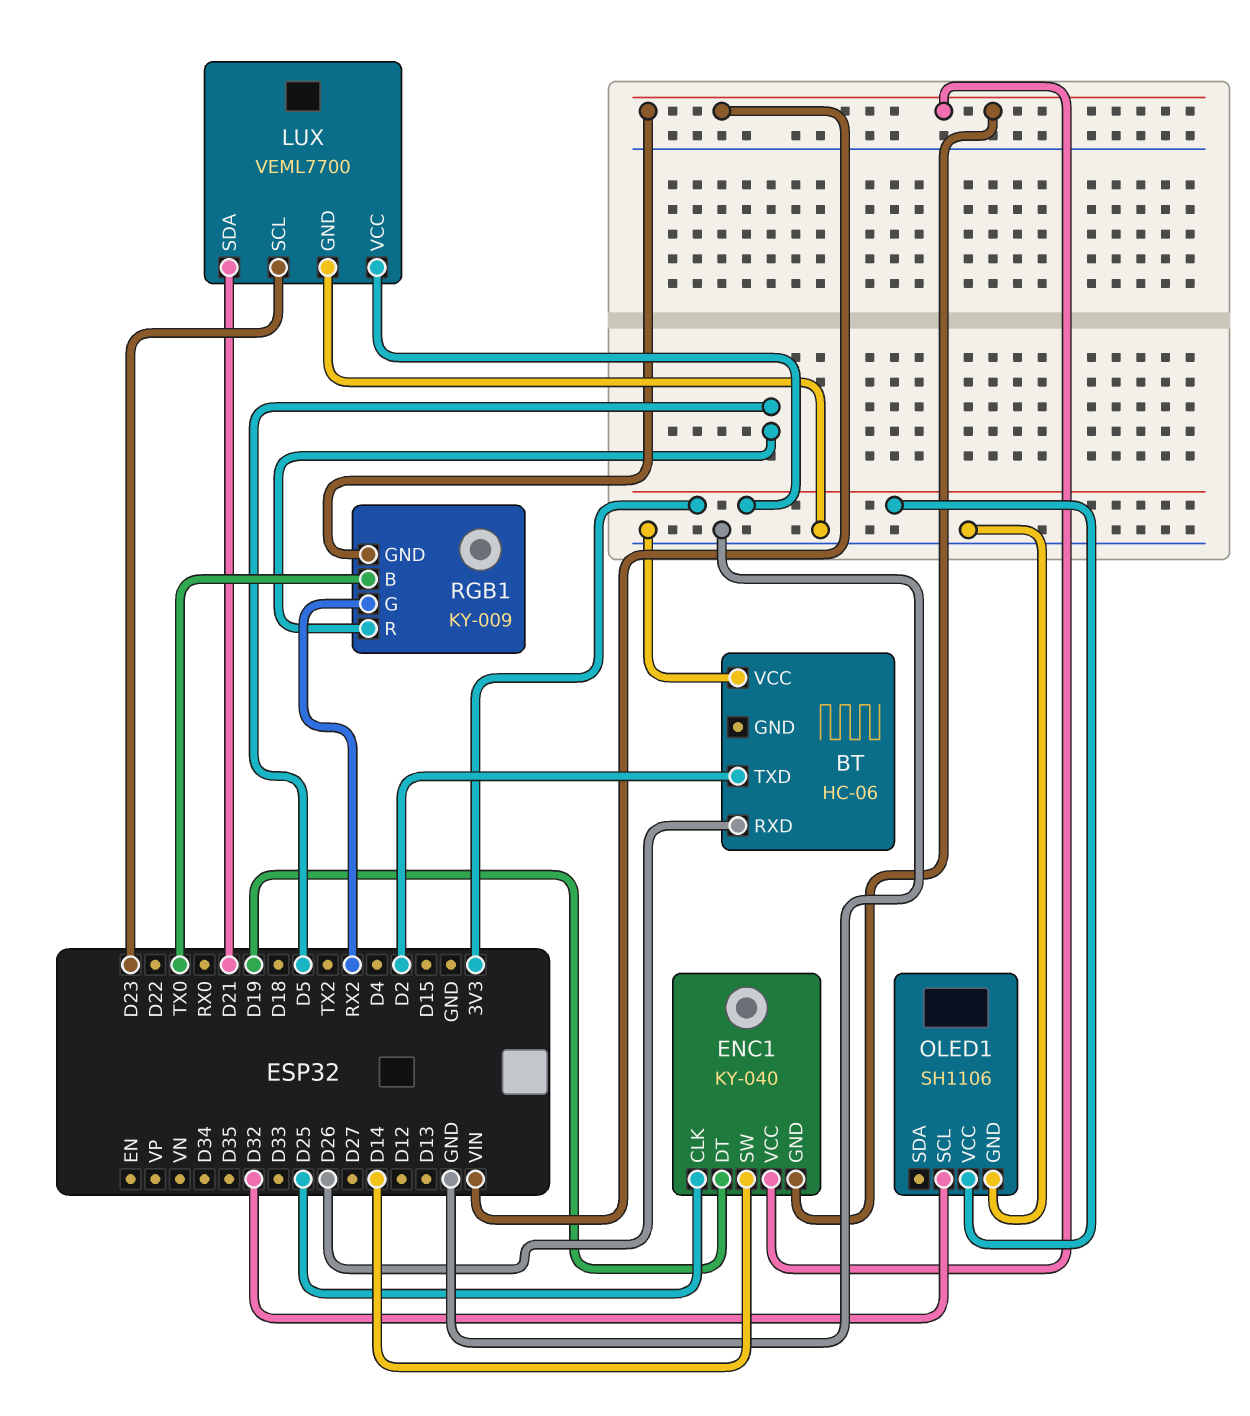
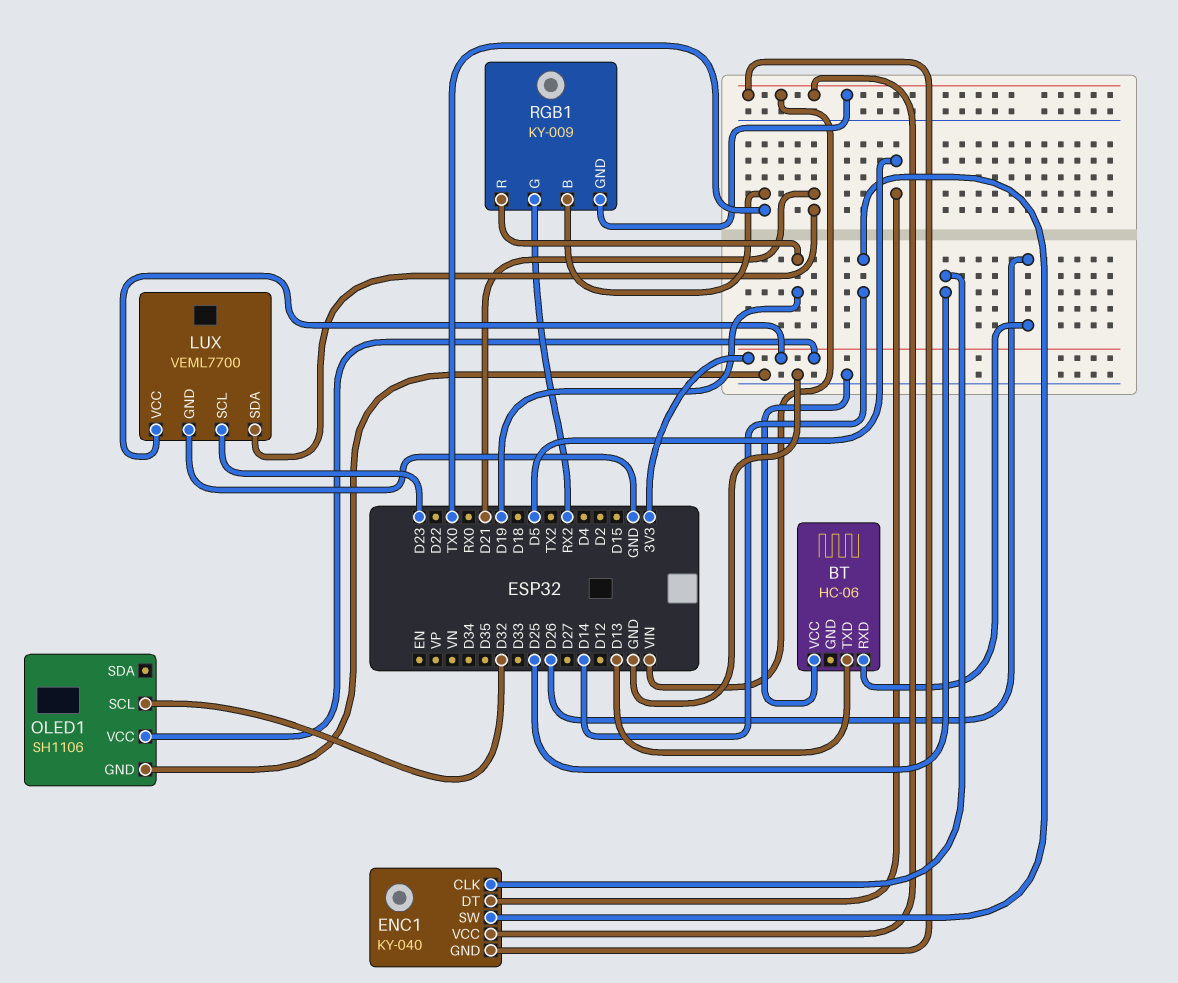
BT pin TXD: D2 -> D13
ENC1 pin DT: D19 -> D5
RGB1 pin R: D5 -> D19

